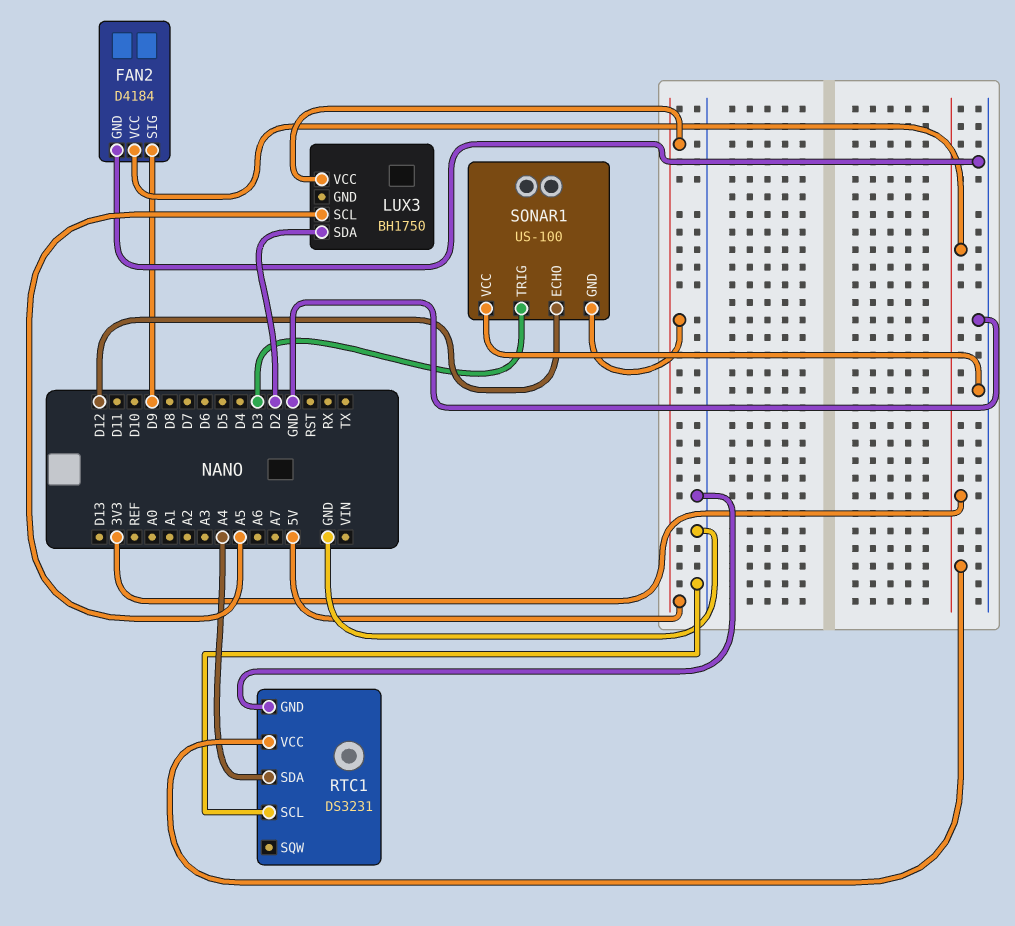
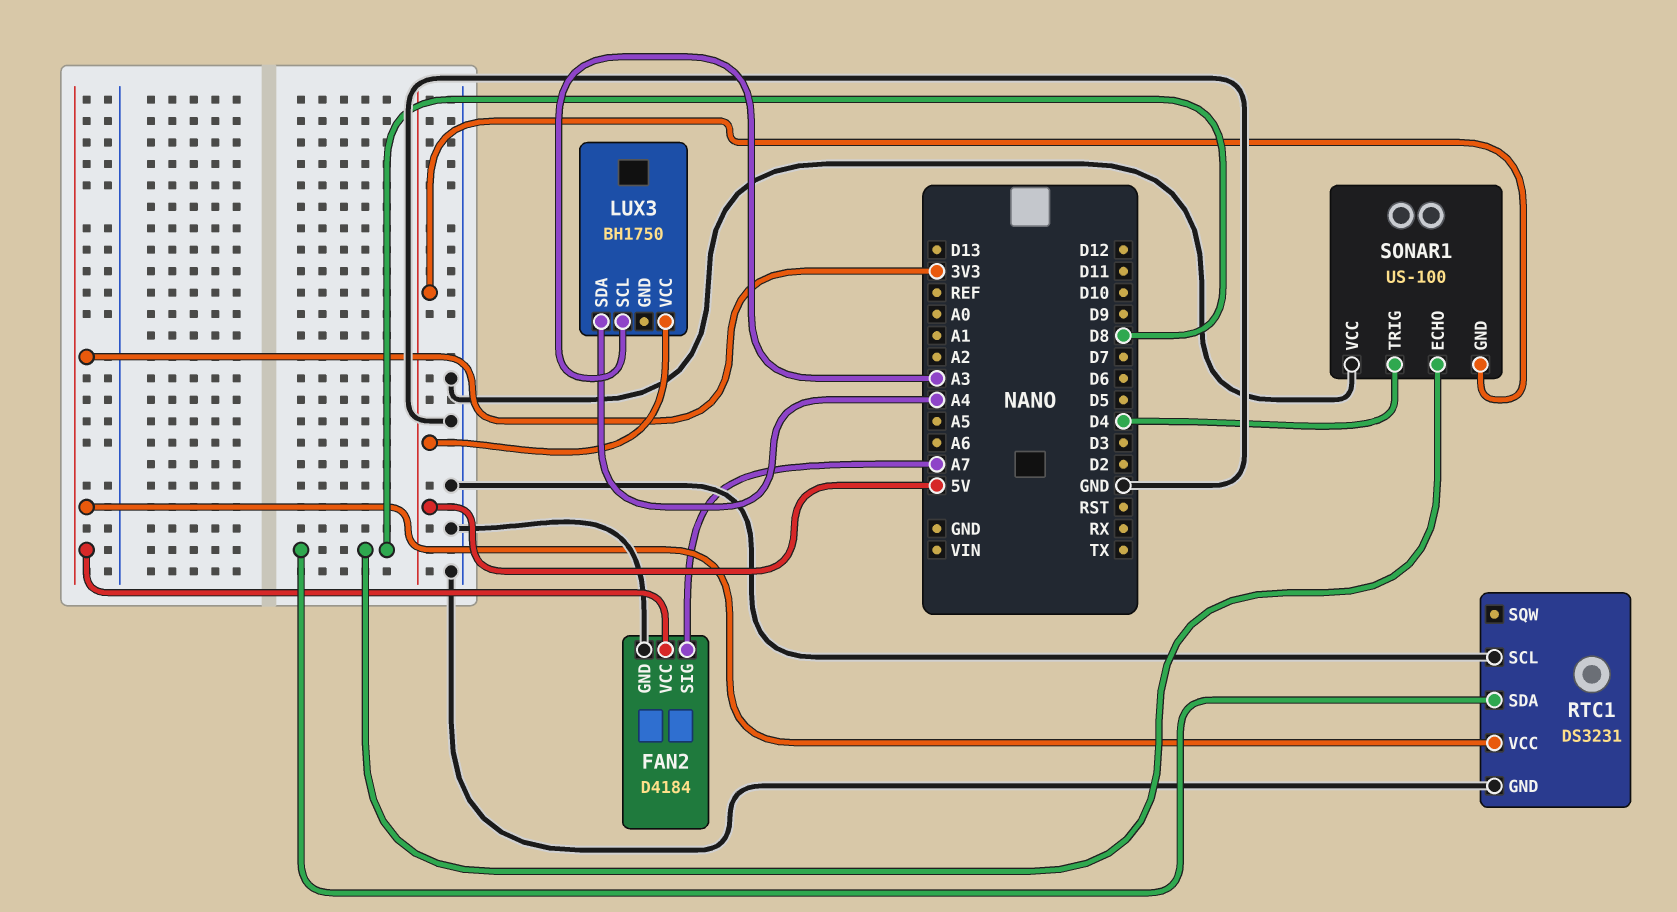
FAN2 pin SIG: D9 -> A7
LUX3 pin SCL: A5 -> A3
LUX3 pin SDA: D2 -> A4
RTC1 pin SDA: A4 -> D8
SONAR1 pin ECHO: D12 -> D8
SONAR1 pin TRIG: D3 -> D4

